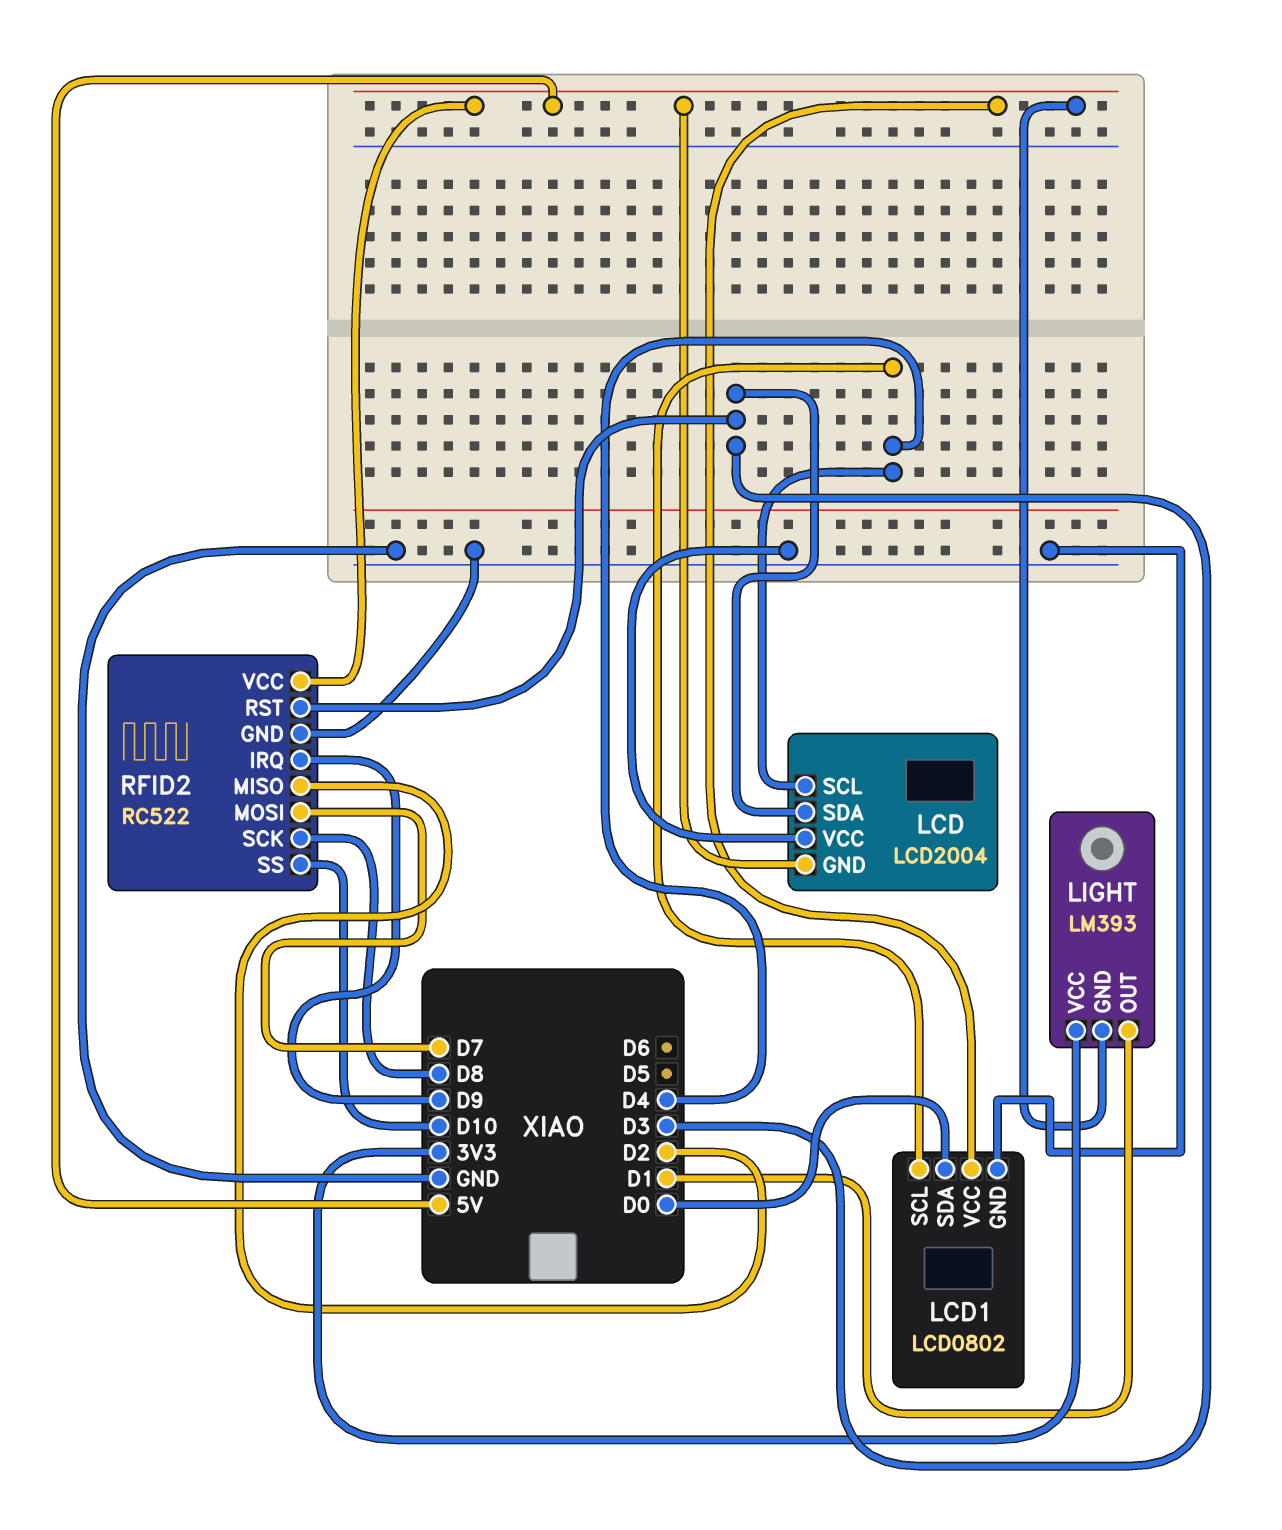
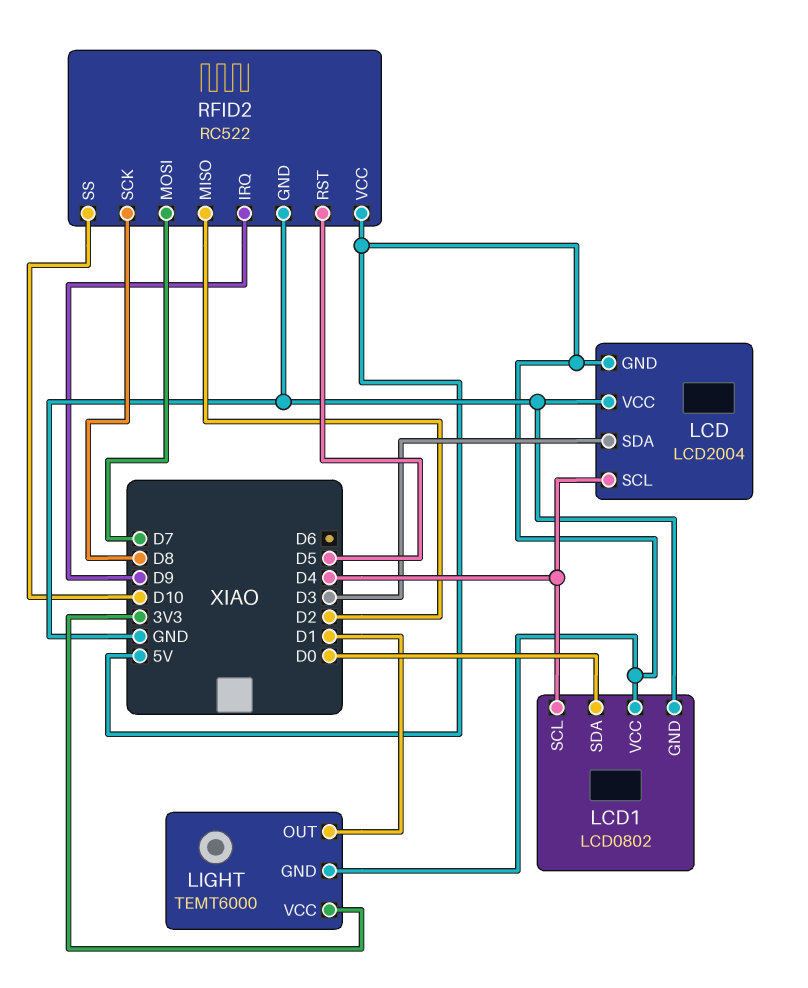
LIGHT: LM393 -> TEMT6000
RFID2 pin RST: D3 -> D5

